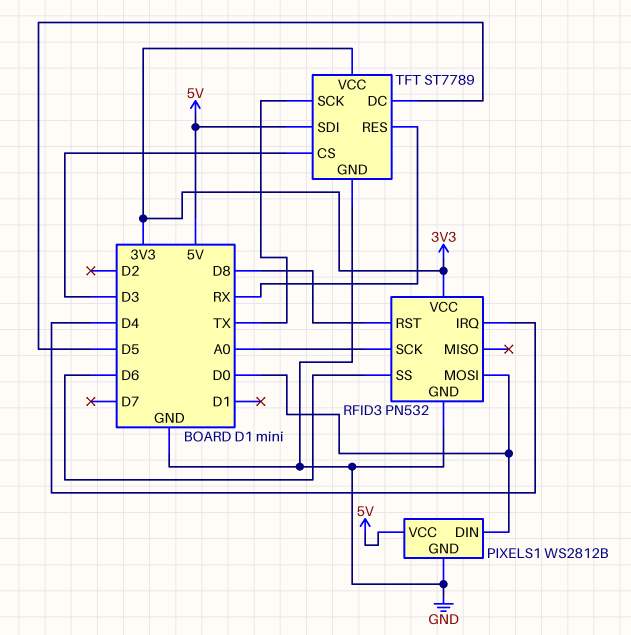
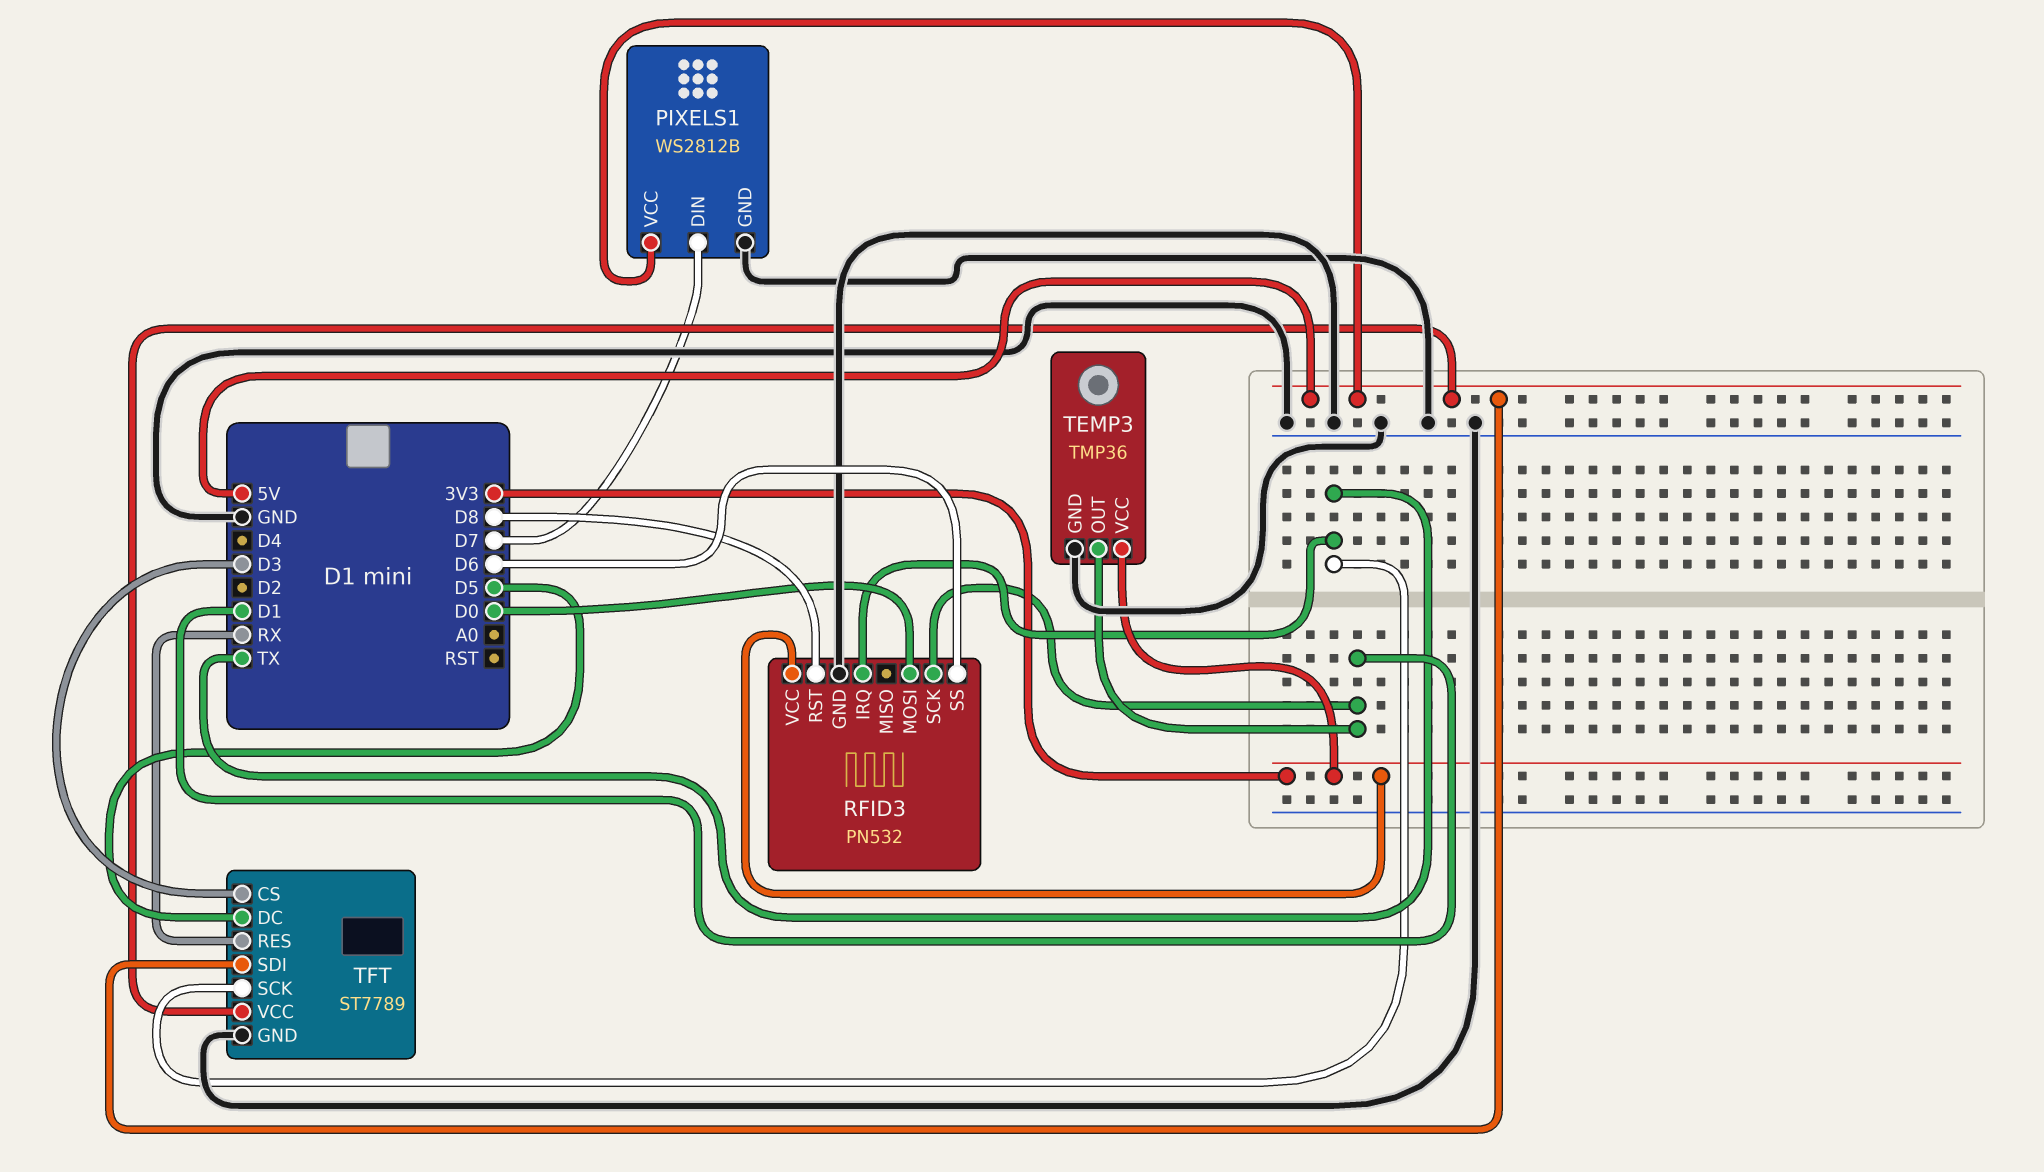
PIXELS1 pin DIN: D0 -> D7
RFID3 pin IRQ: D4 -> TX
RFID3 pin SCK: A0 -> D1
TEMP3: none -> TMP36
TEMP3 pin GND: none -> GND
TEMP3 pin OUT: none -> D1
TEMP3 pin VCC: none -> 3V3
TFT pin VCC: 3V3 -> 5V

